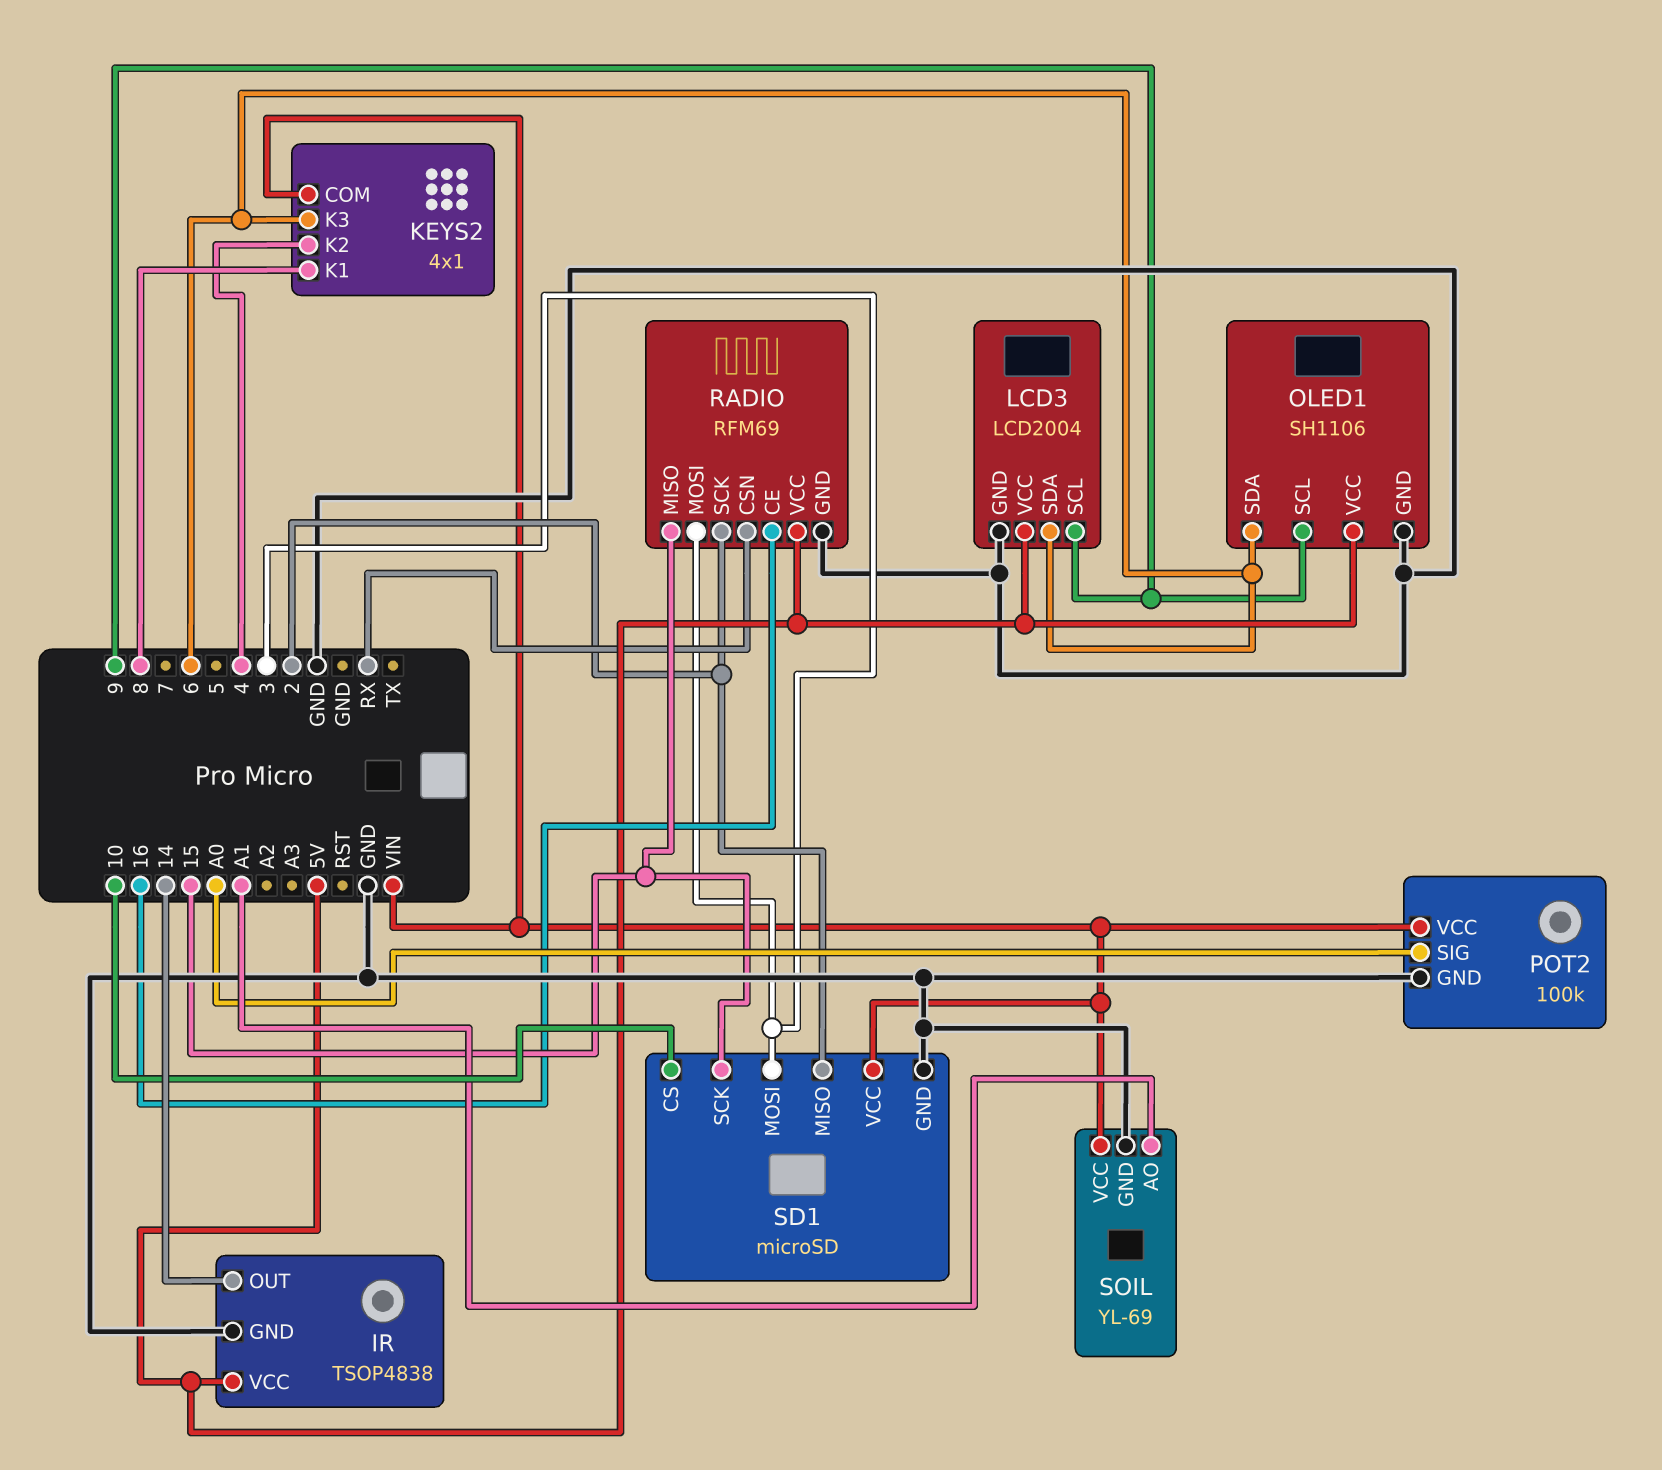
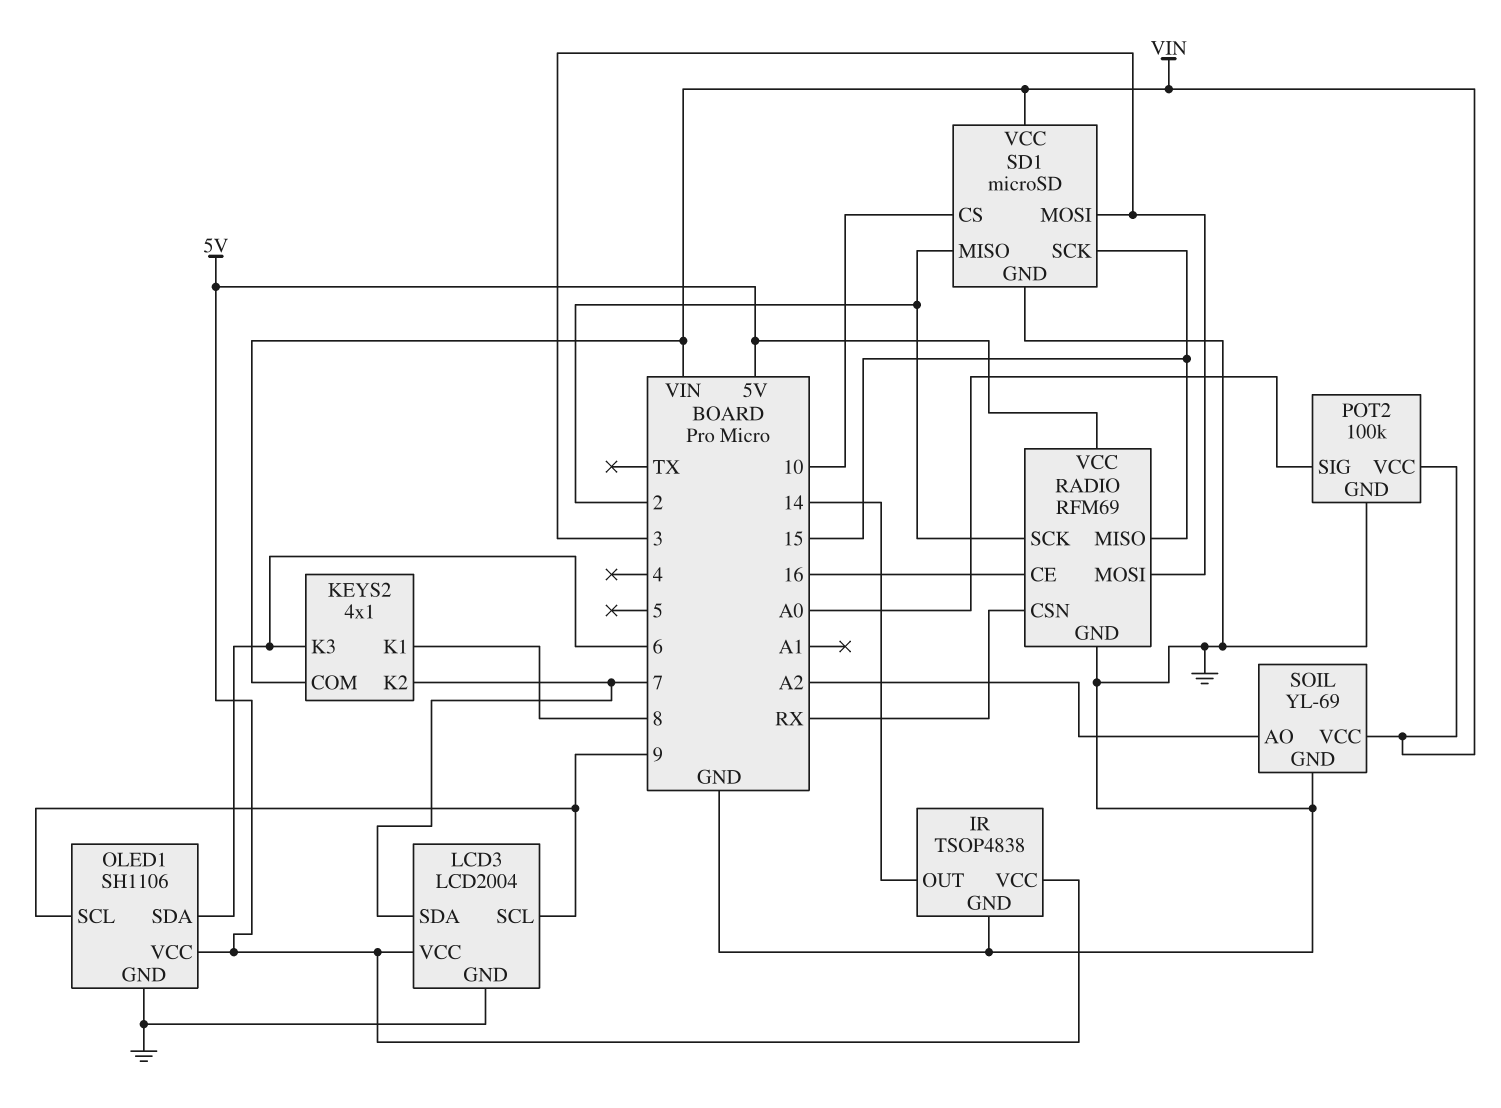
KEYS2 pin K2: 4 -> 7
LCD3 pin SDA: 6 -> 7
SOIL pin AO: A1 -> A2

